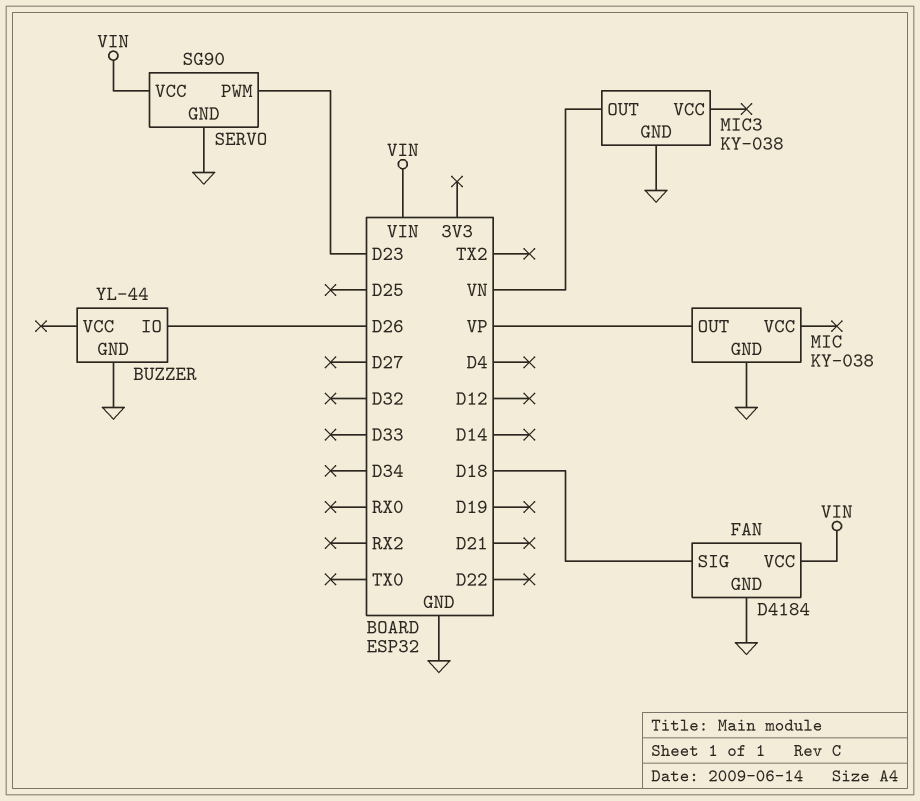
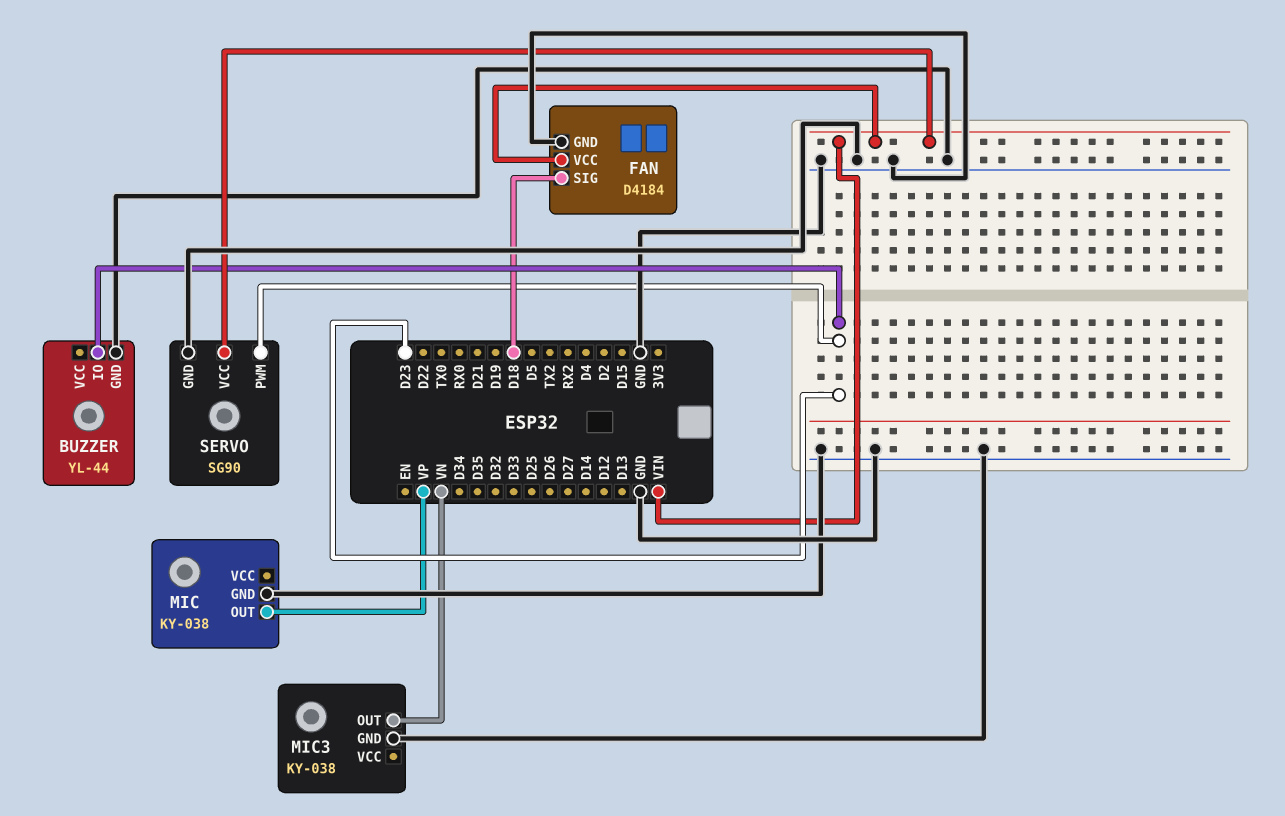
BUZZER pin IO: D26 -> D23

